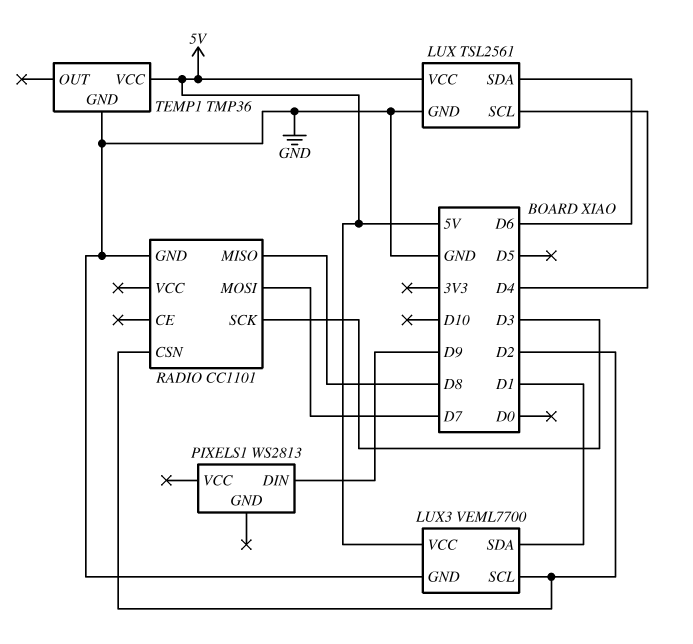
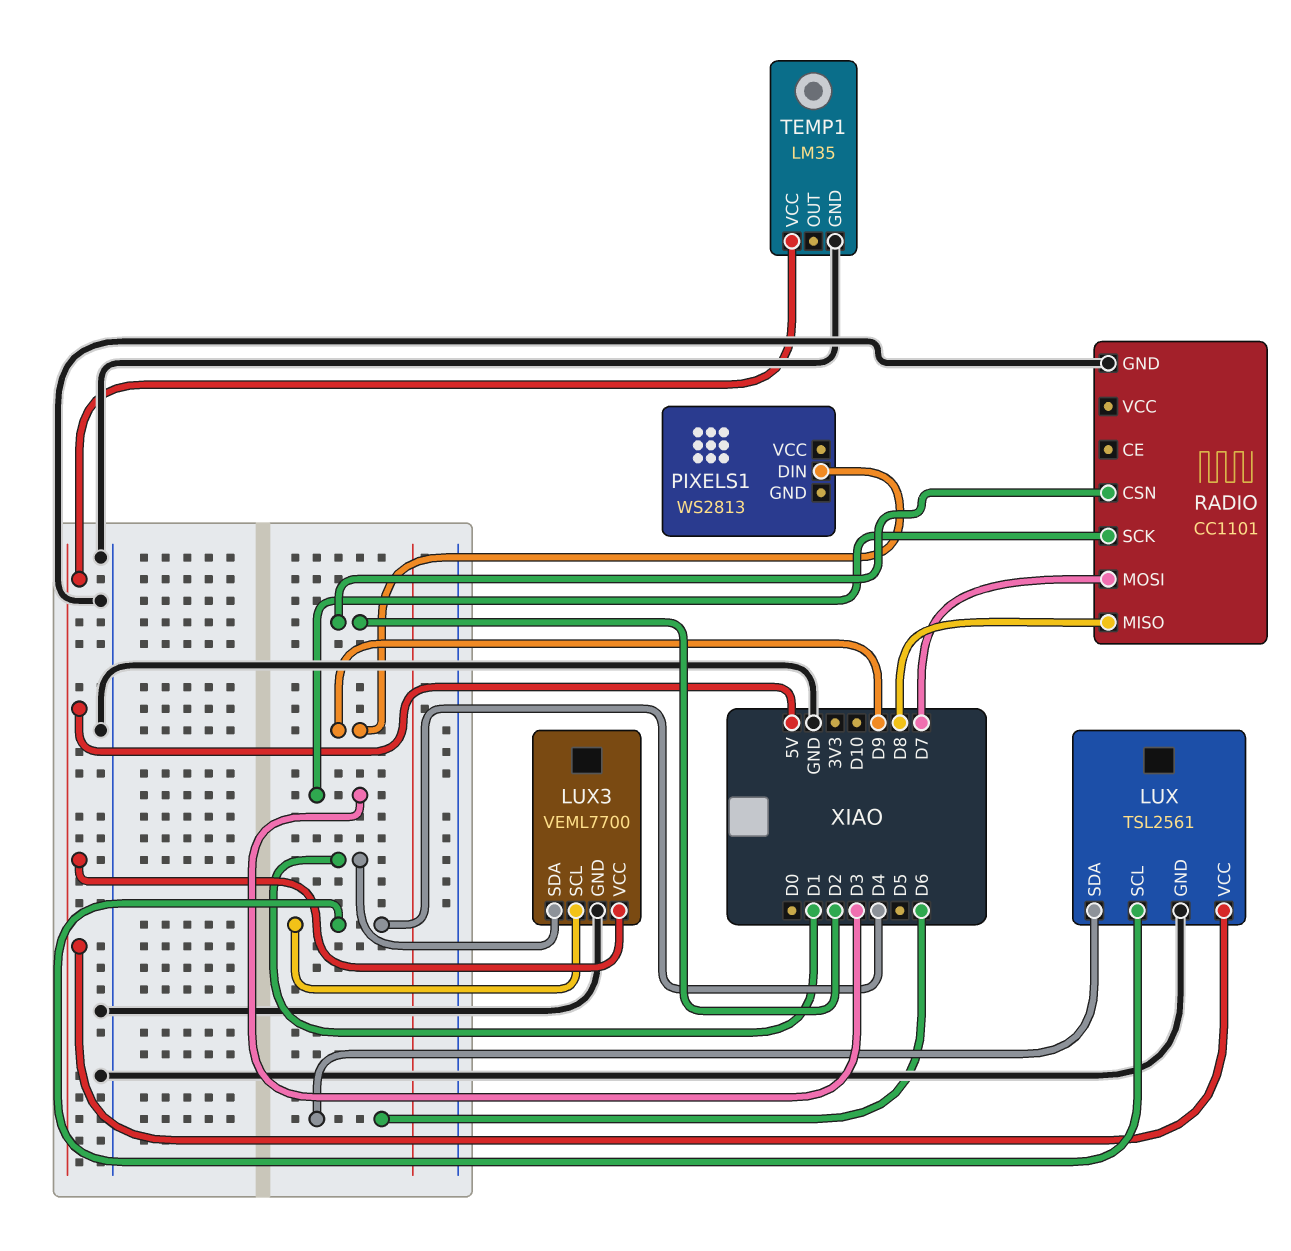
LUX3 pin SCL: D2 -> D4
TEMP1: TMP36 -> LM35

